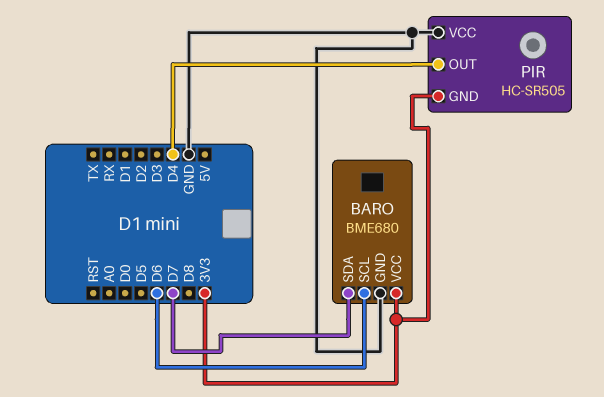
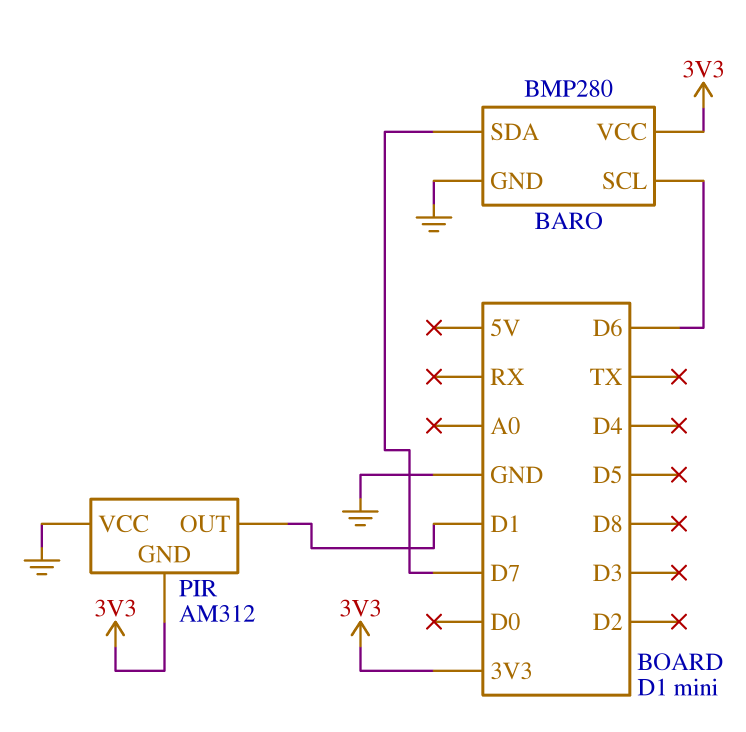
BARO: BME680 -> BMP280
PIR: HC-SR505 -> AM312
PIR pin OUT: D4 -> D1

